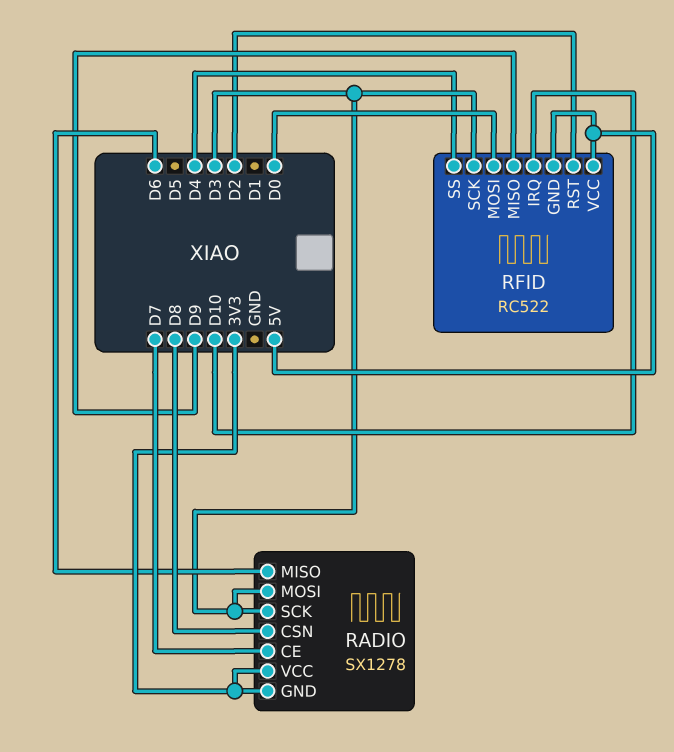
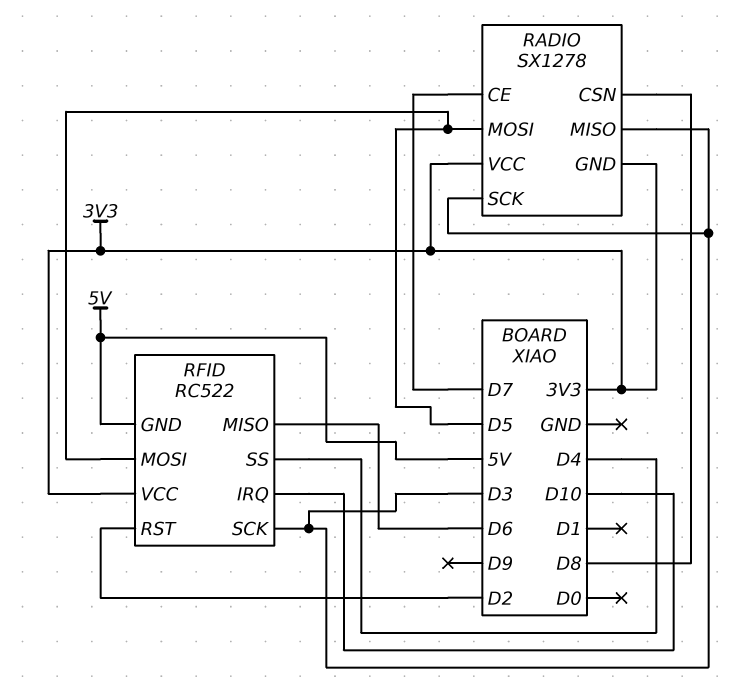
RADIO pin MISO: D6 -> D3
RADIO pin MOSI: D3 -> D5
RFID pin MISO: D9 -> D6
RFID pin MOSI: D0 -> D5
RFID pin VCC: 5V -> 3V3

